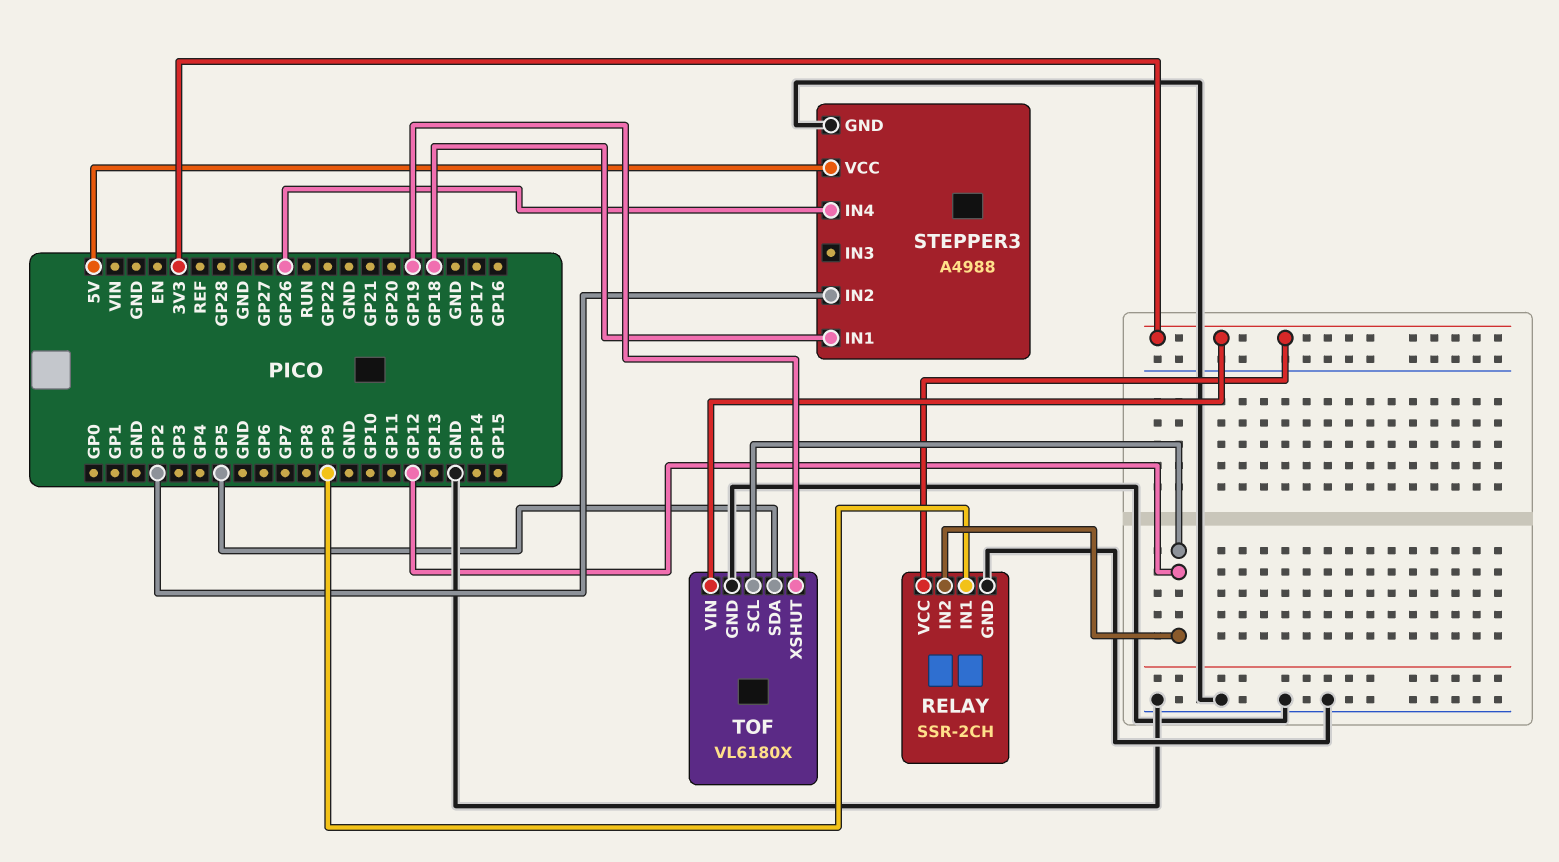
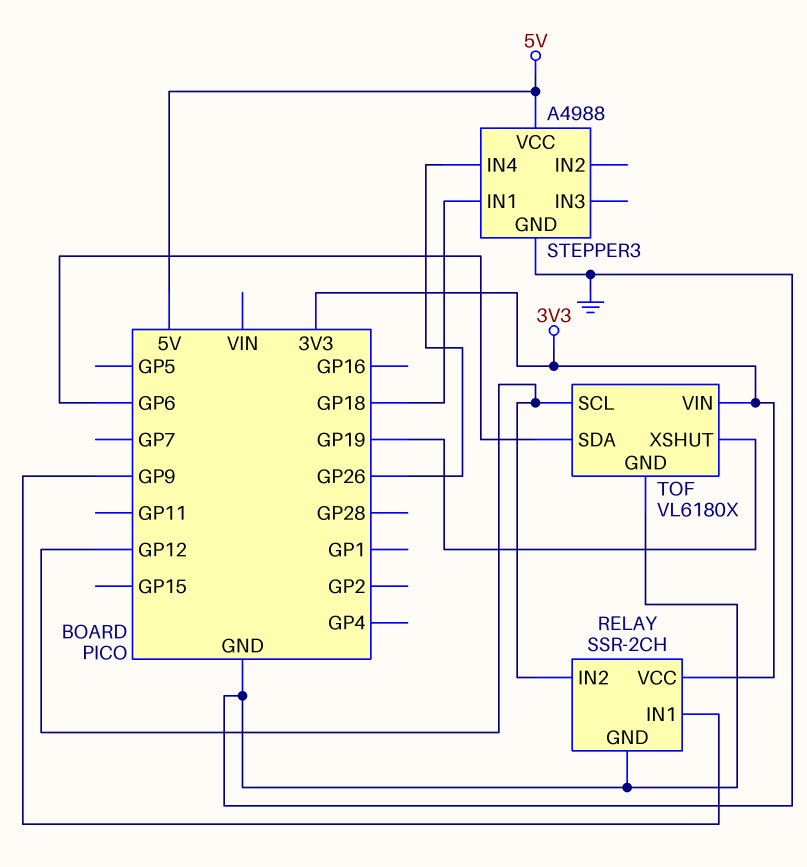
STEPPER3 pin IN2: GP2 -> none
TOF pin SDA: GP5 -> GP6

